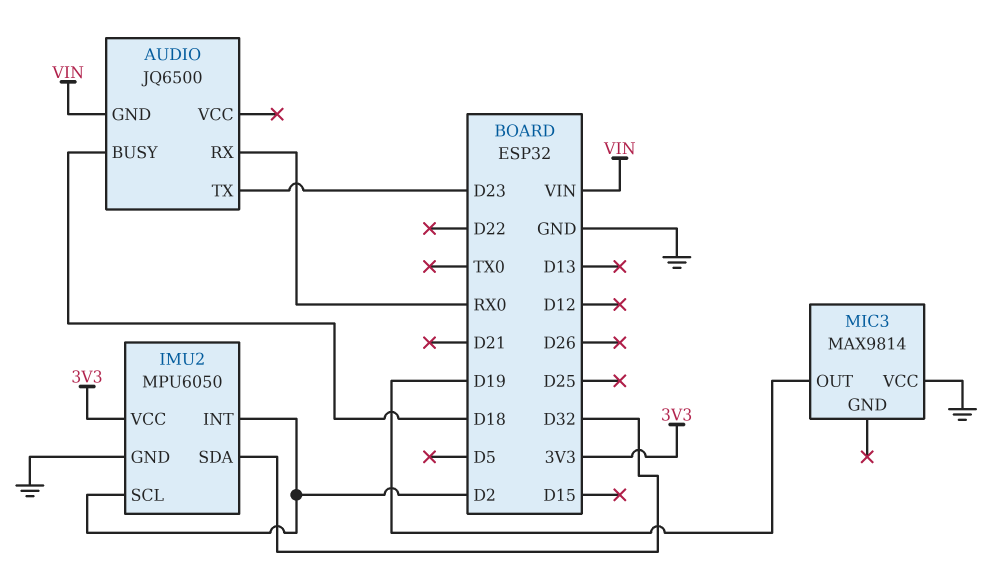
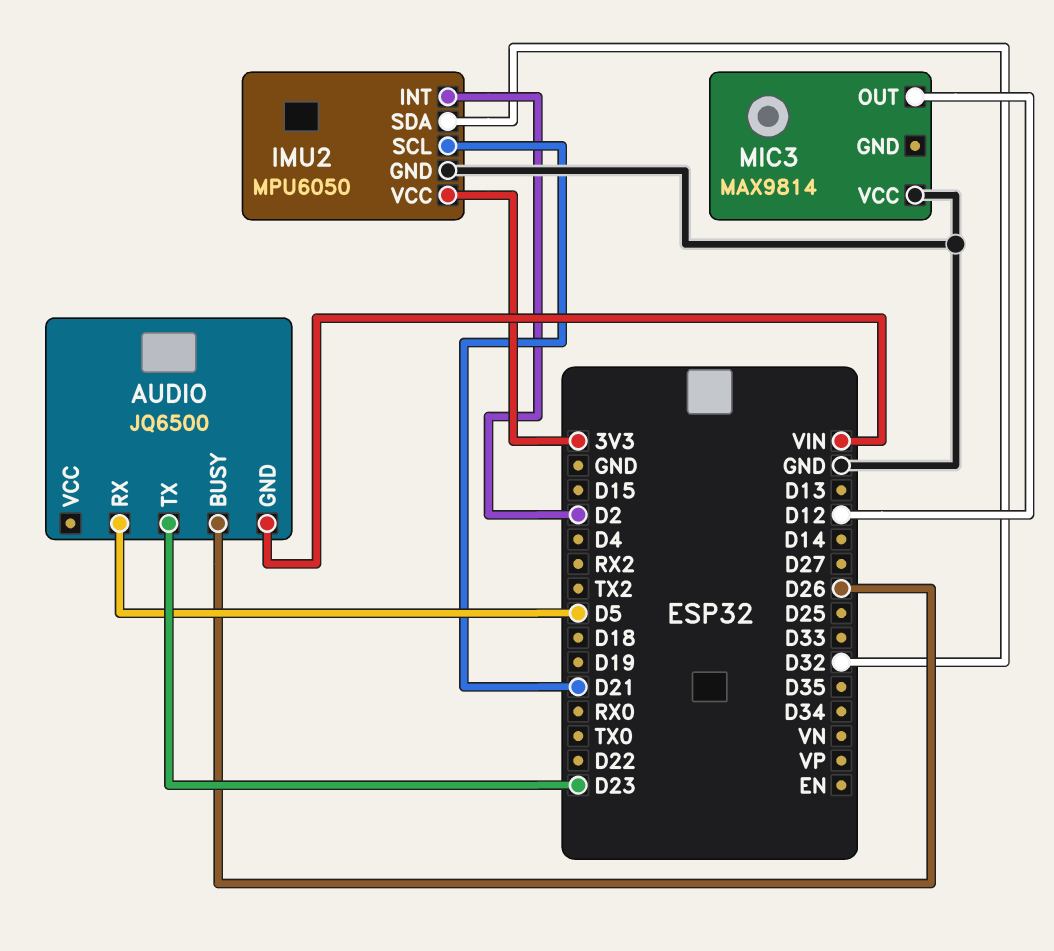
AUDIO pin BUSY: D18 -> D26
AUDIO pin RX: RX0 -> D5
IMU2 pin SCL: D2 -> D21
MIC3 pin OUT: D19 -> D12

